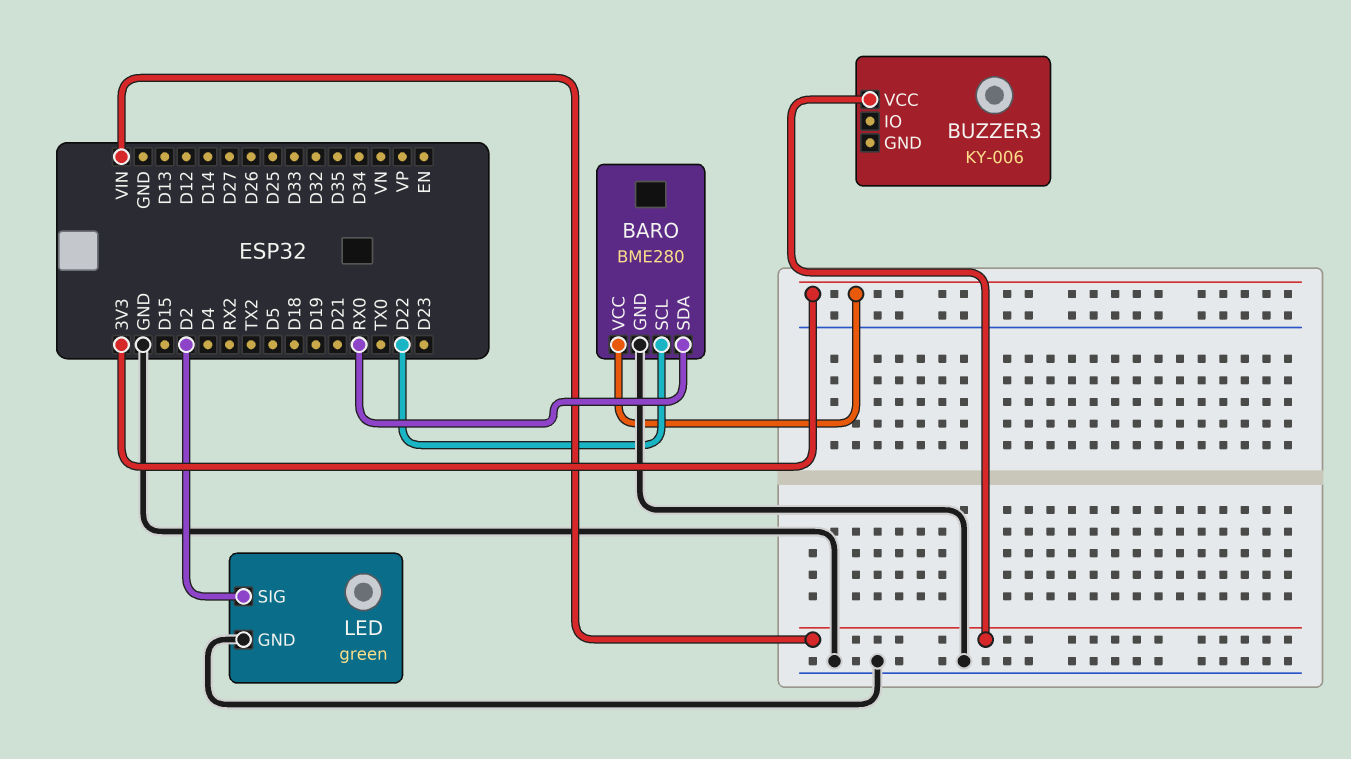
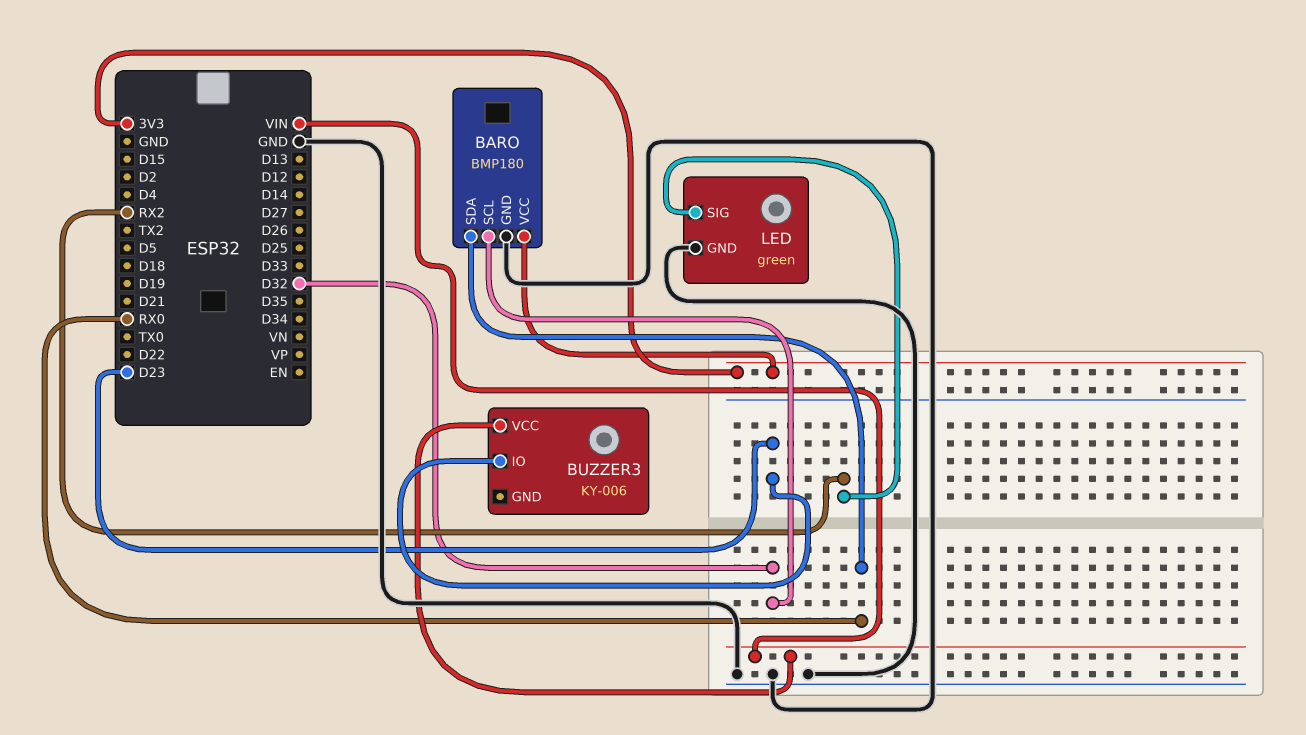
BARO: BME280 -> BMP180
BARO pin SCL: D22 -> D32
BUZZER3 pin IO: none -> D23
LED pin SIG: D2 -> RX2

